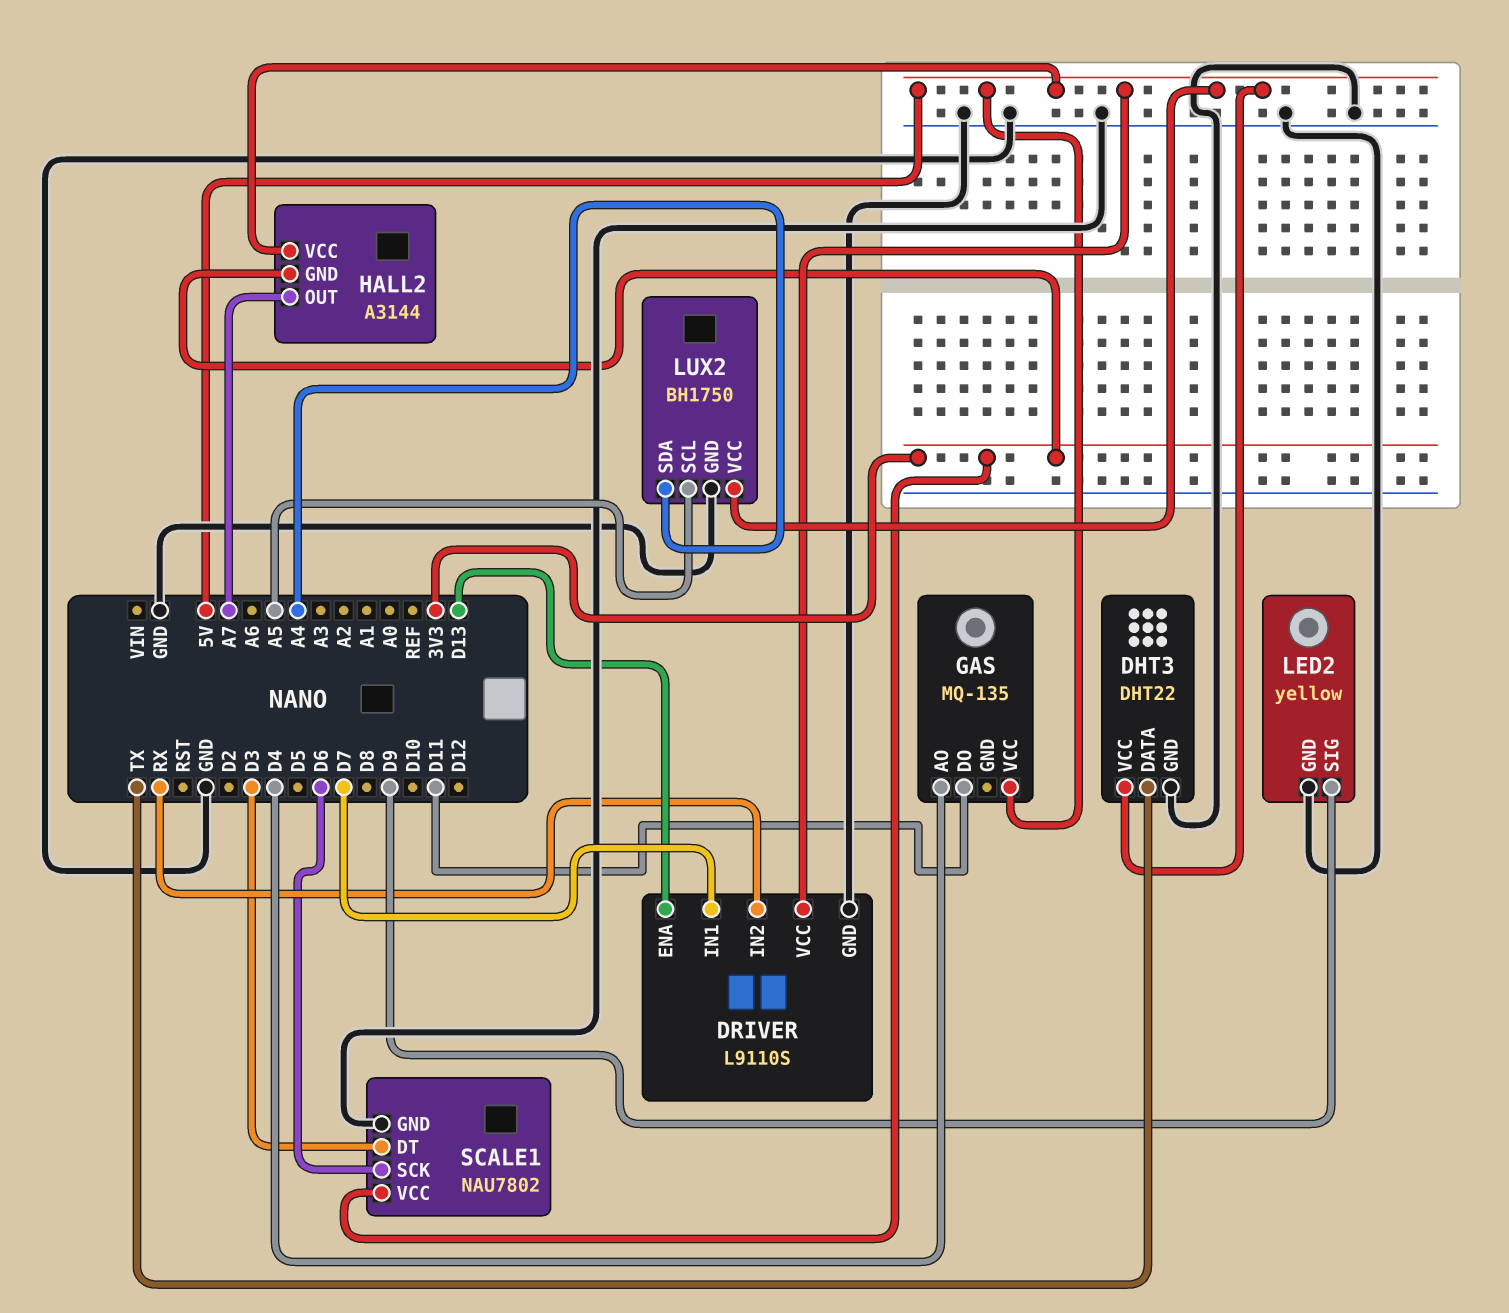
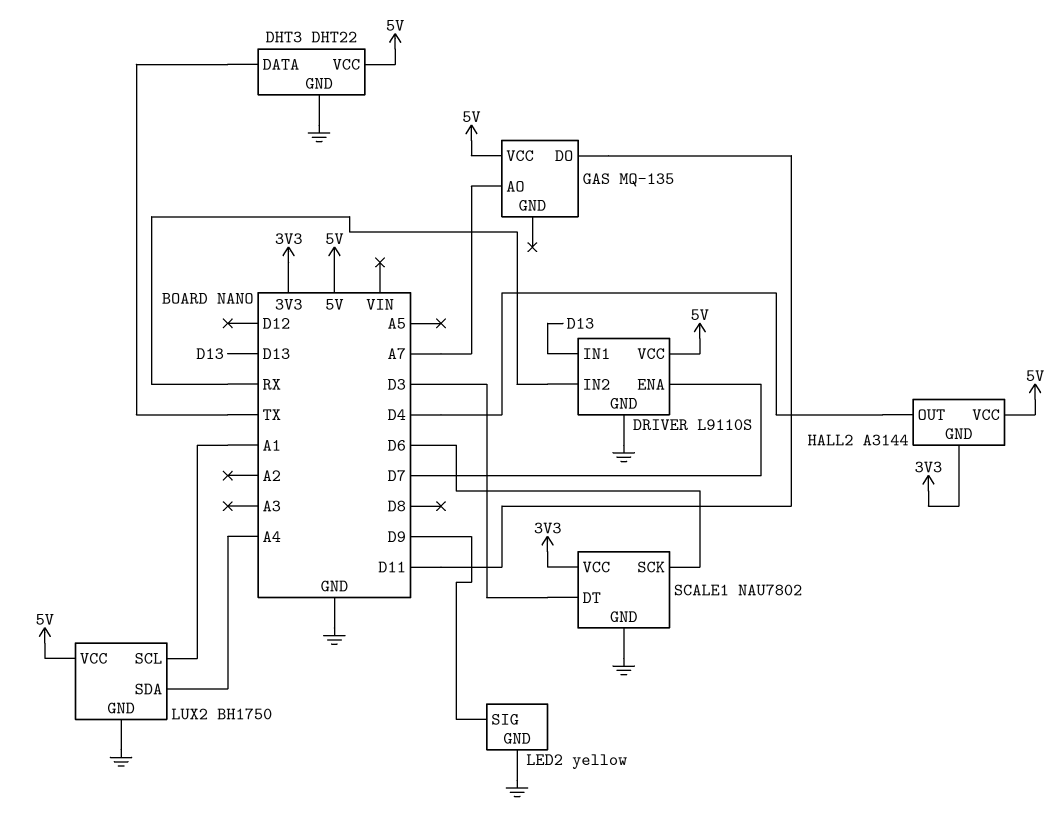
DRIVER pin ENA: D13 -> D7
DRIVER pin IN1: D7 -> D13
GAS pin AO: D4 -> A7
HALL2 pin OUT: A7 -> D4
LUX2 pin SCL: A5 -> A1

